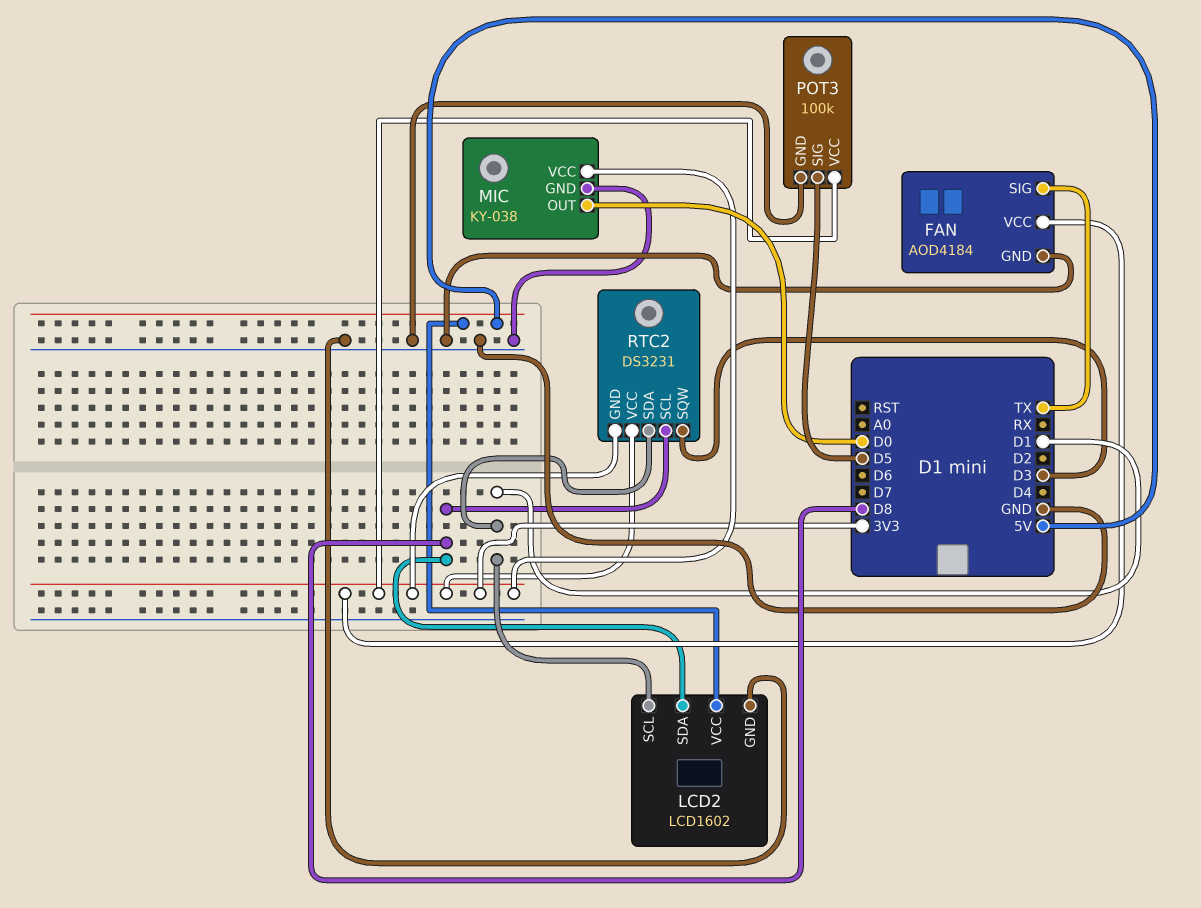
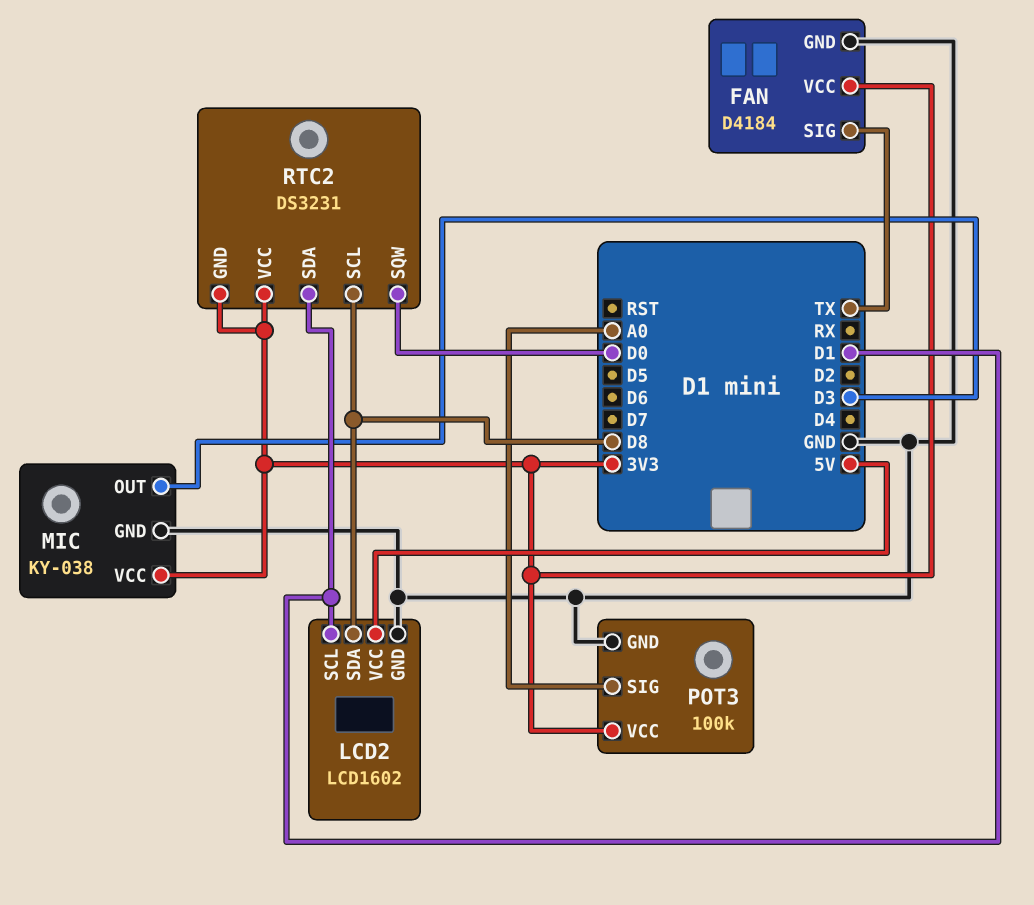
FAN: AOD4184 -> D4184
MIC pin OUT: D0 -> D3
POT3 pin SIG: D5 -> A0
RTC2 pin SQW: D3 -> D0

